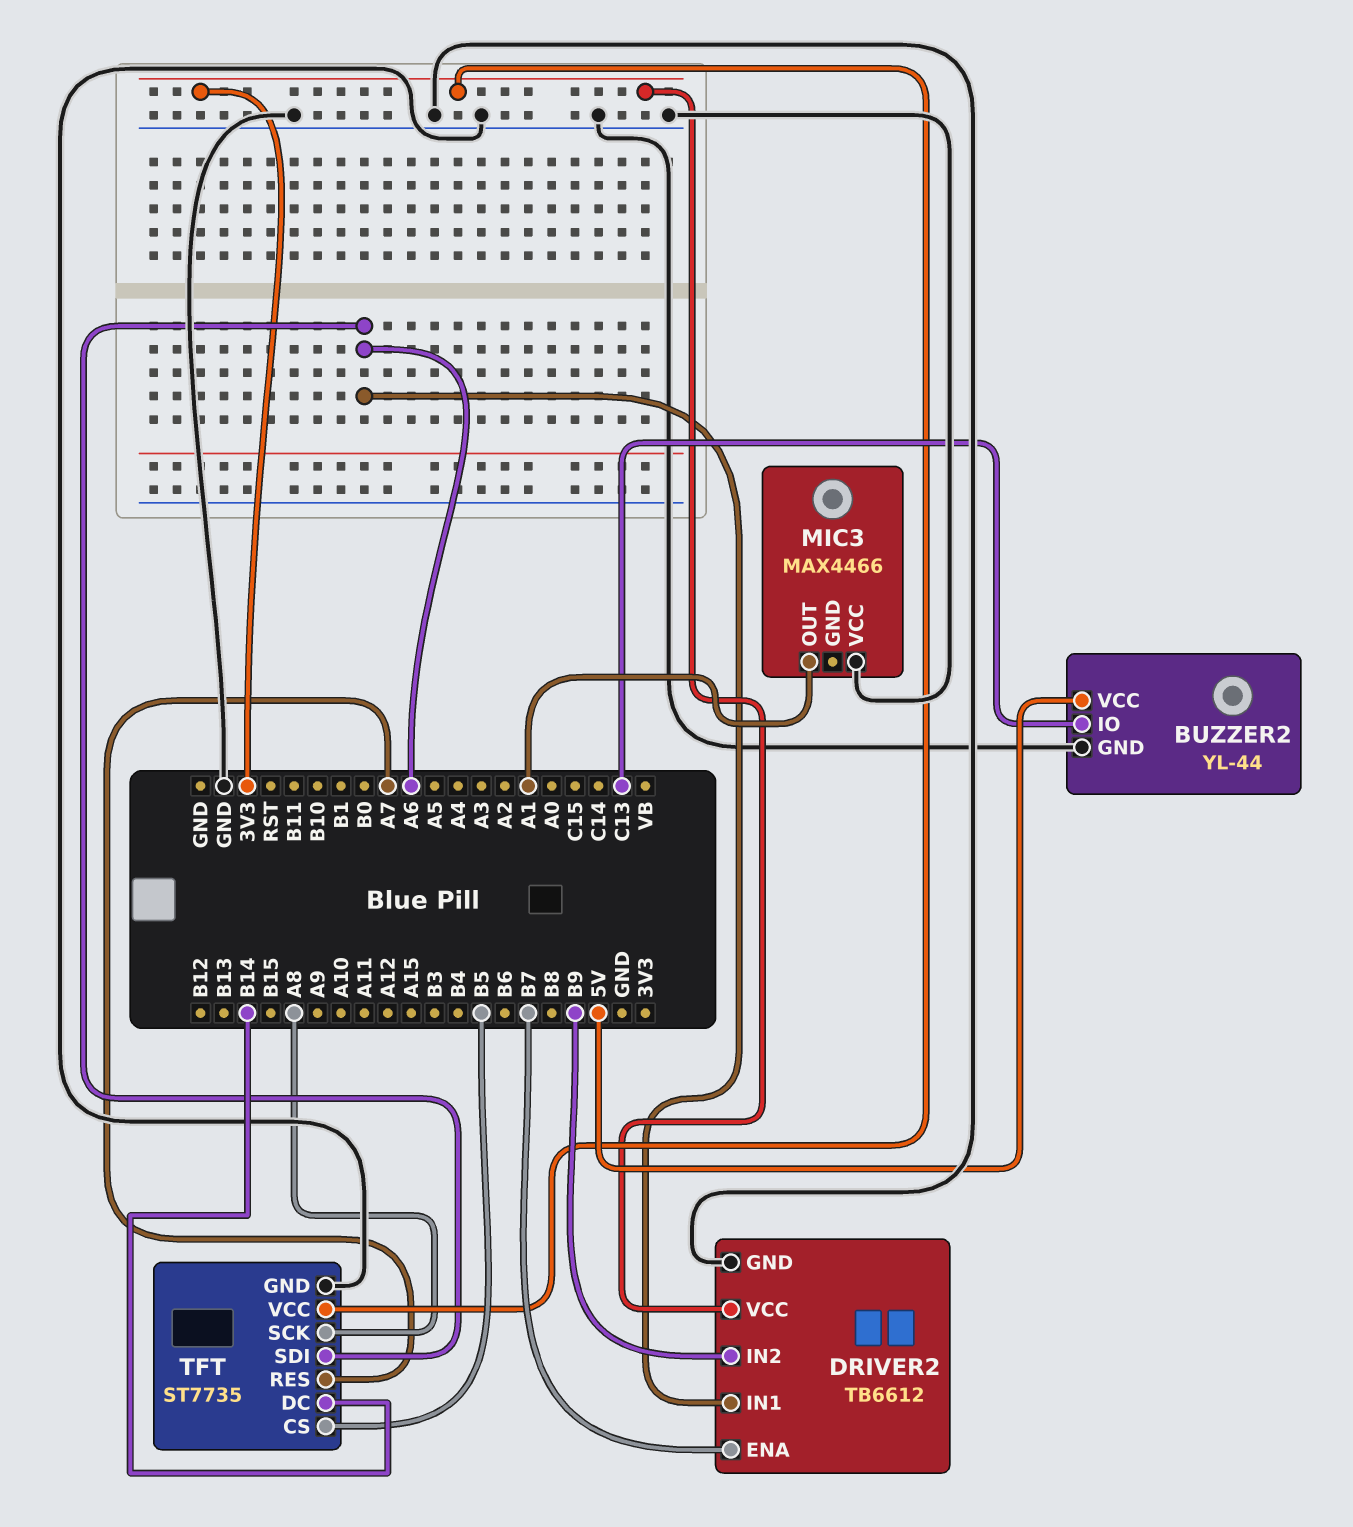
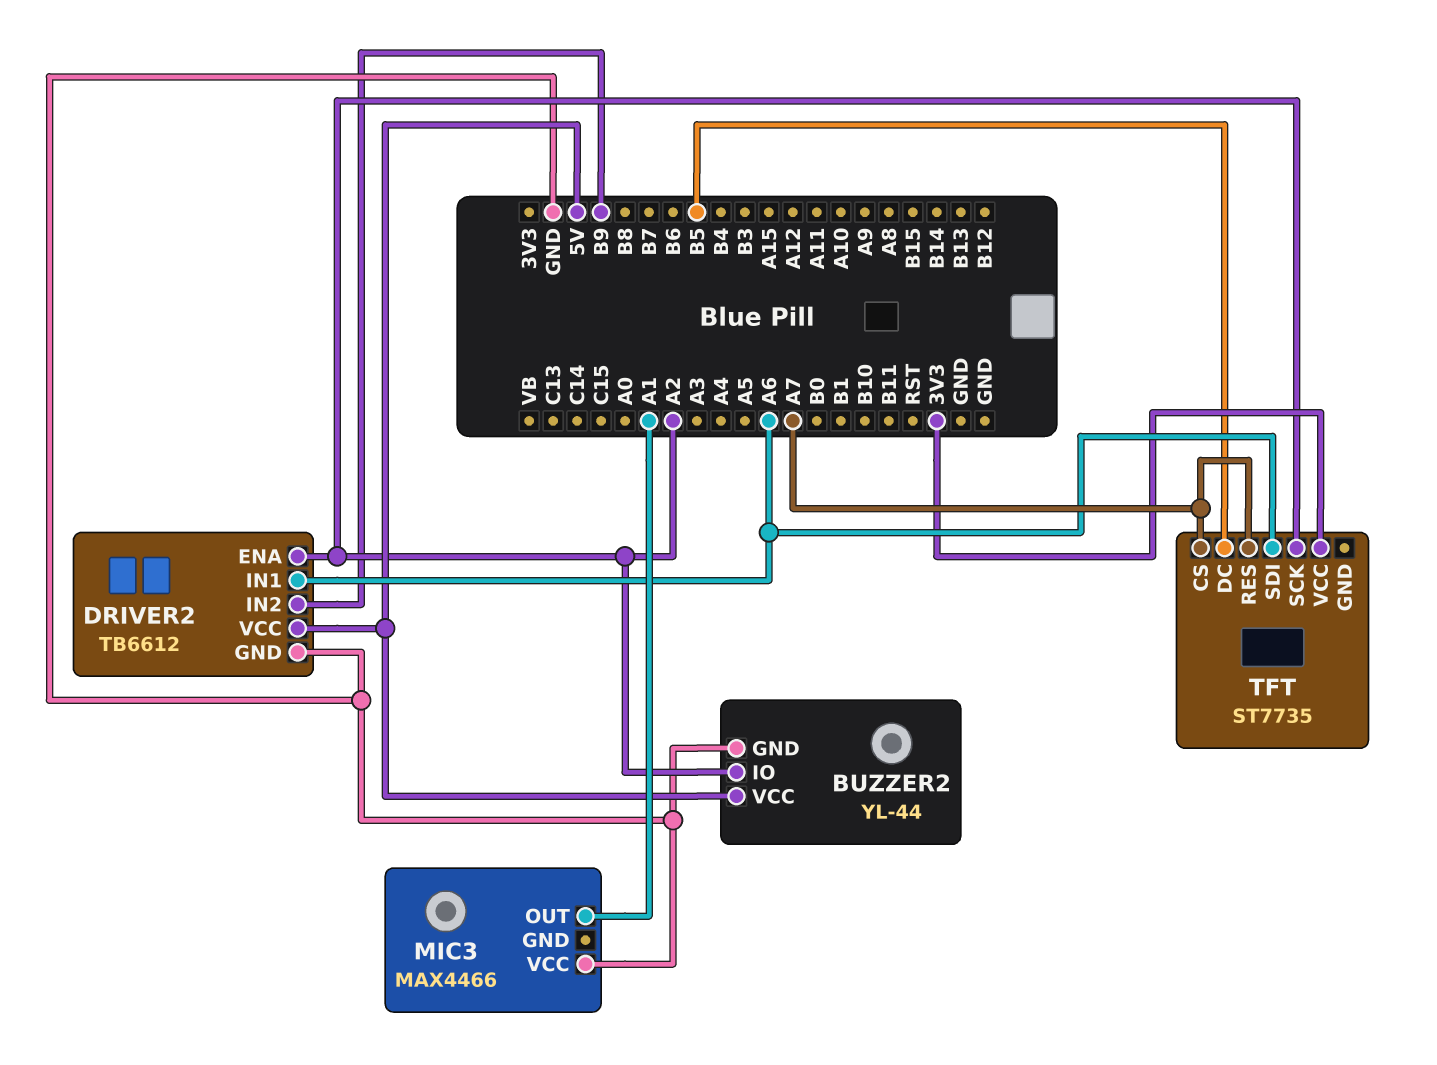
BUZZER2 pin IO: C13 -> A2
DRIVER2 pin ENA: B7 -> A2
DRIVER2 pin VCC: 3V3 -> 5V
TFT pin CS: B5 -> A7
TFT pin DC: B14 -> B5
TFT pin GND: GND -> none
TFT pin SCK: A8 -> A2

